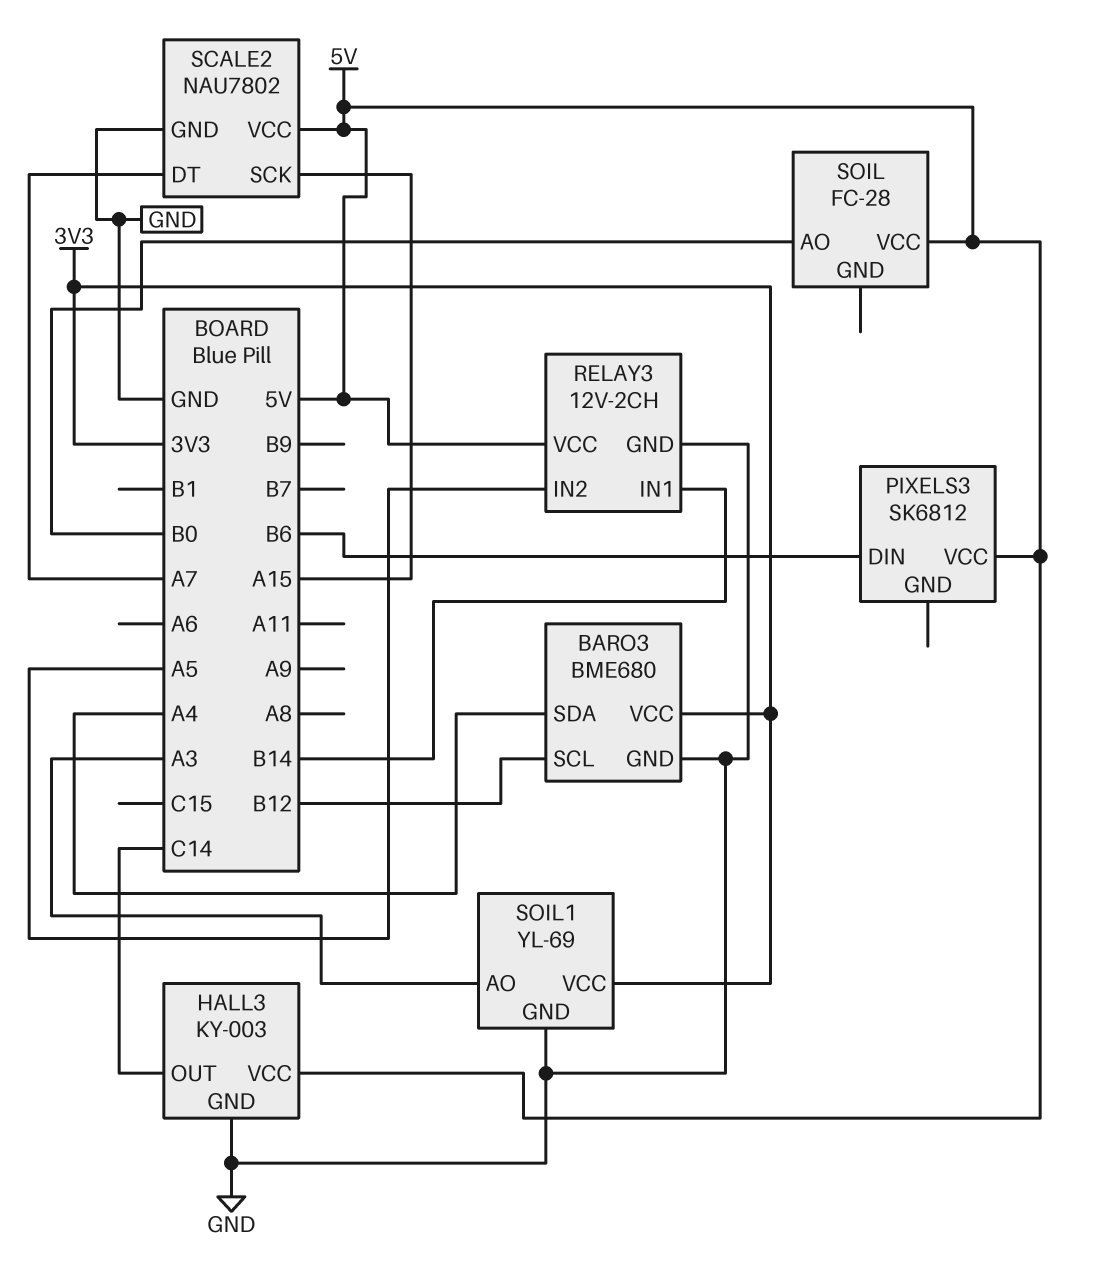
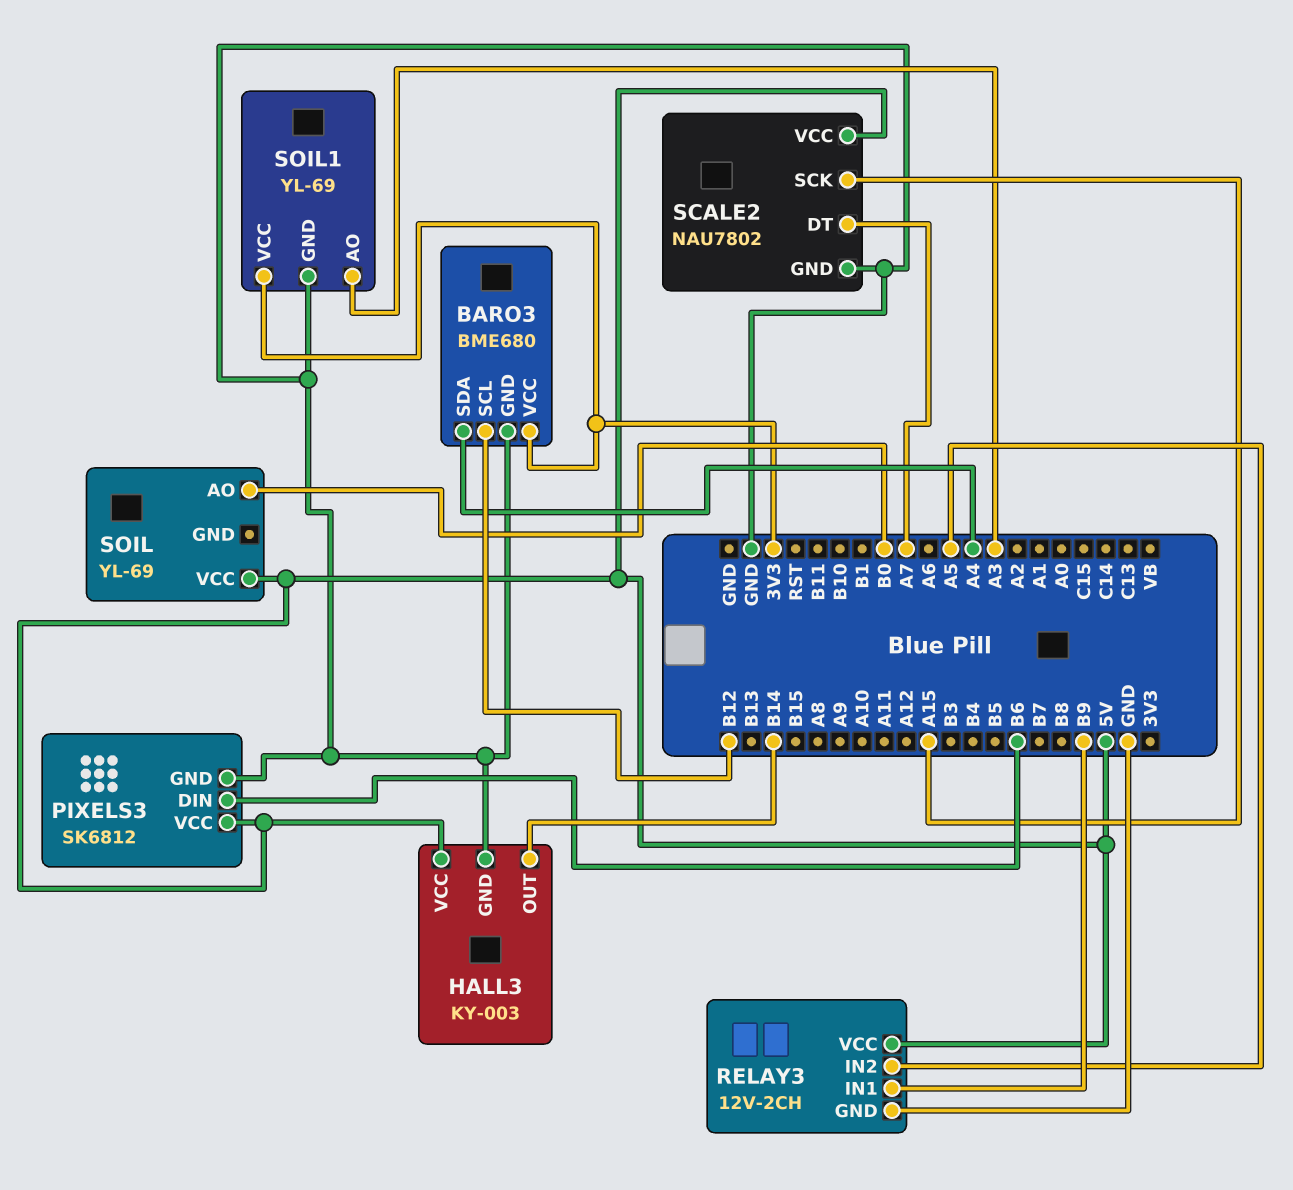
HALL3 pin OUT: C14 -> B14
PIXELS3 pin GND: none -> GND
RELAY3 pin IN1: B14 -> B9
SOIL: FC-28 -> YL-69

